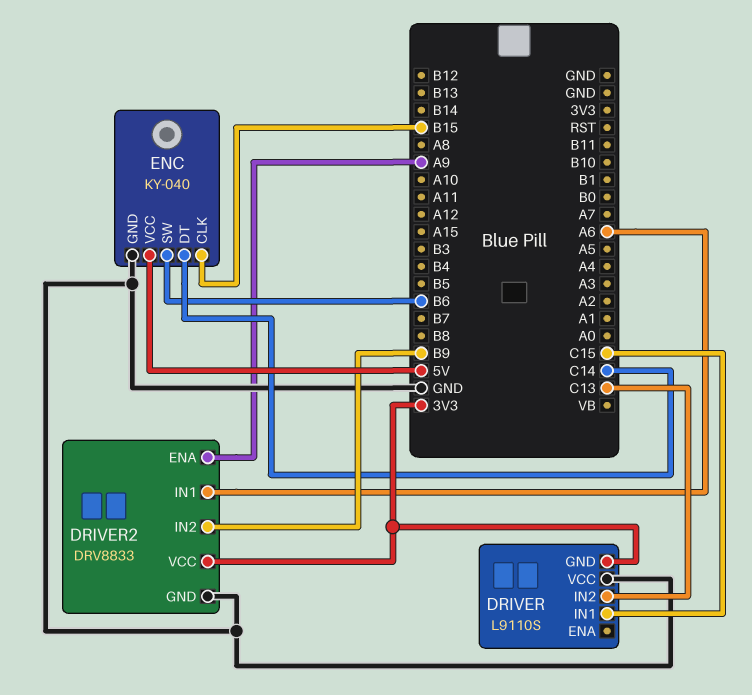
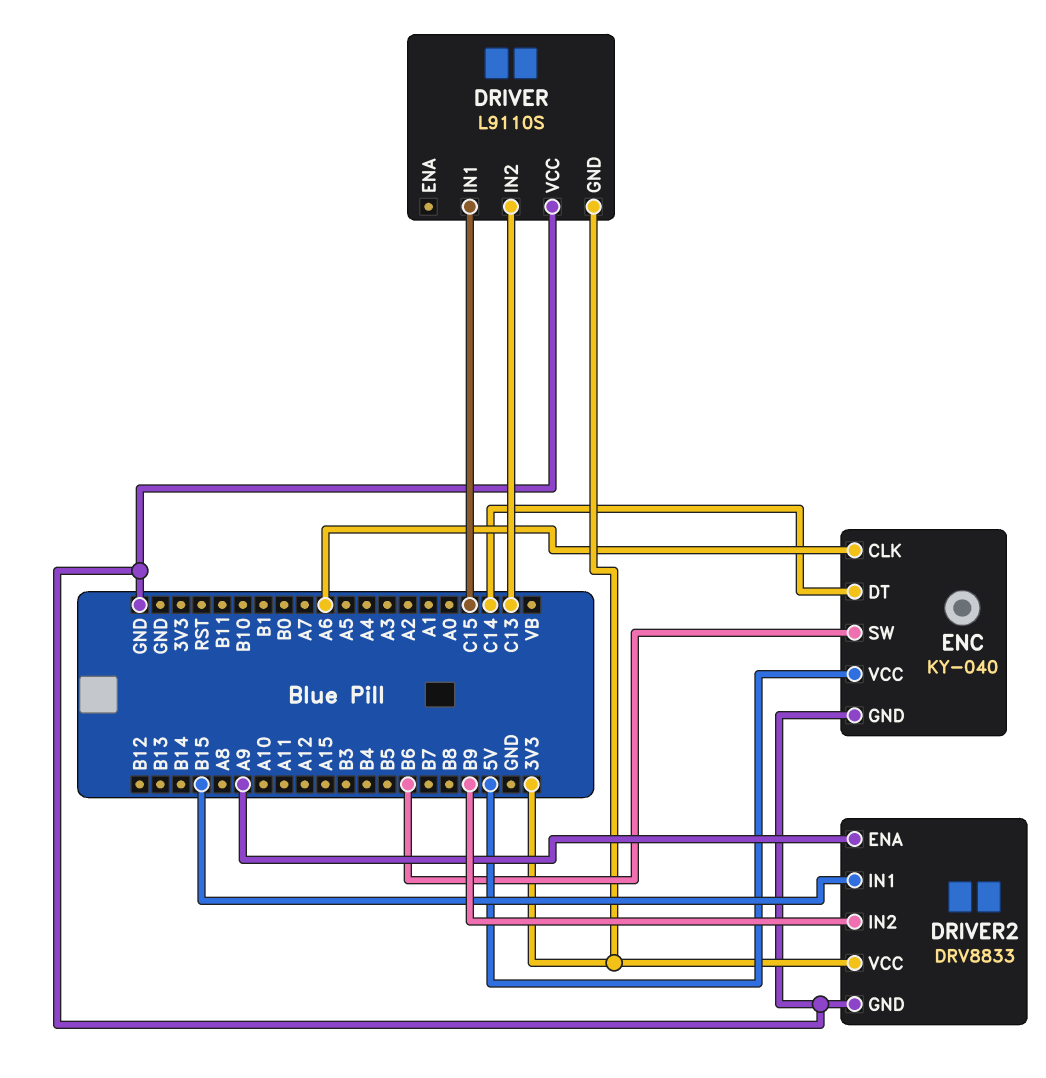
DRIVER2 pin IN1: A6 -> B15
ENC pin CLK: B15 -> A6

